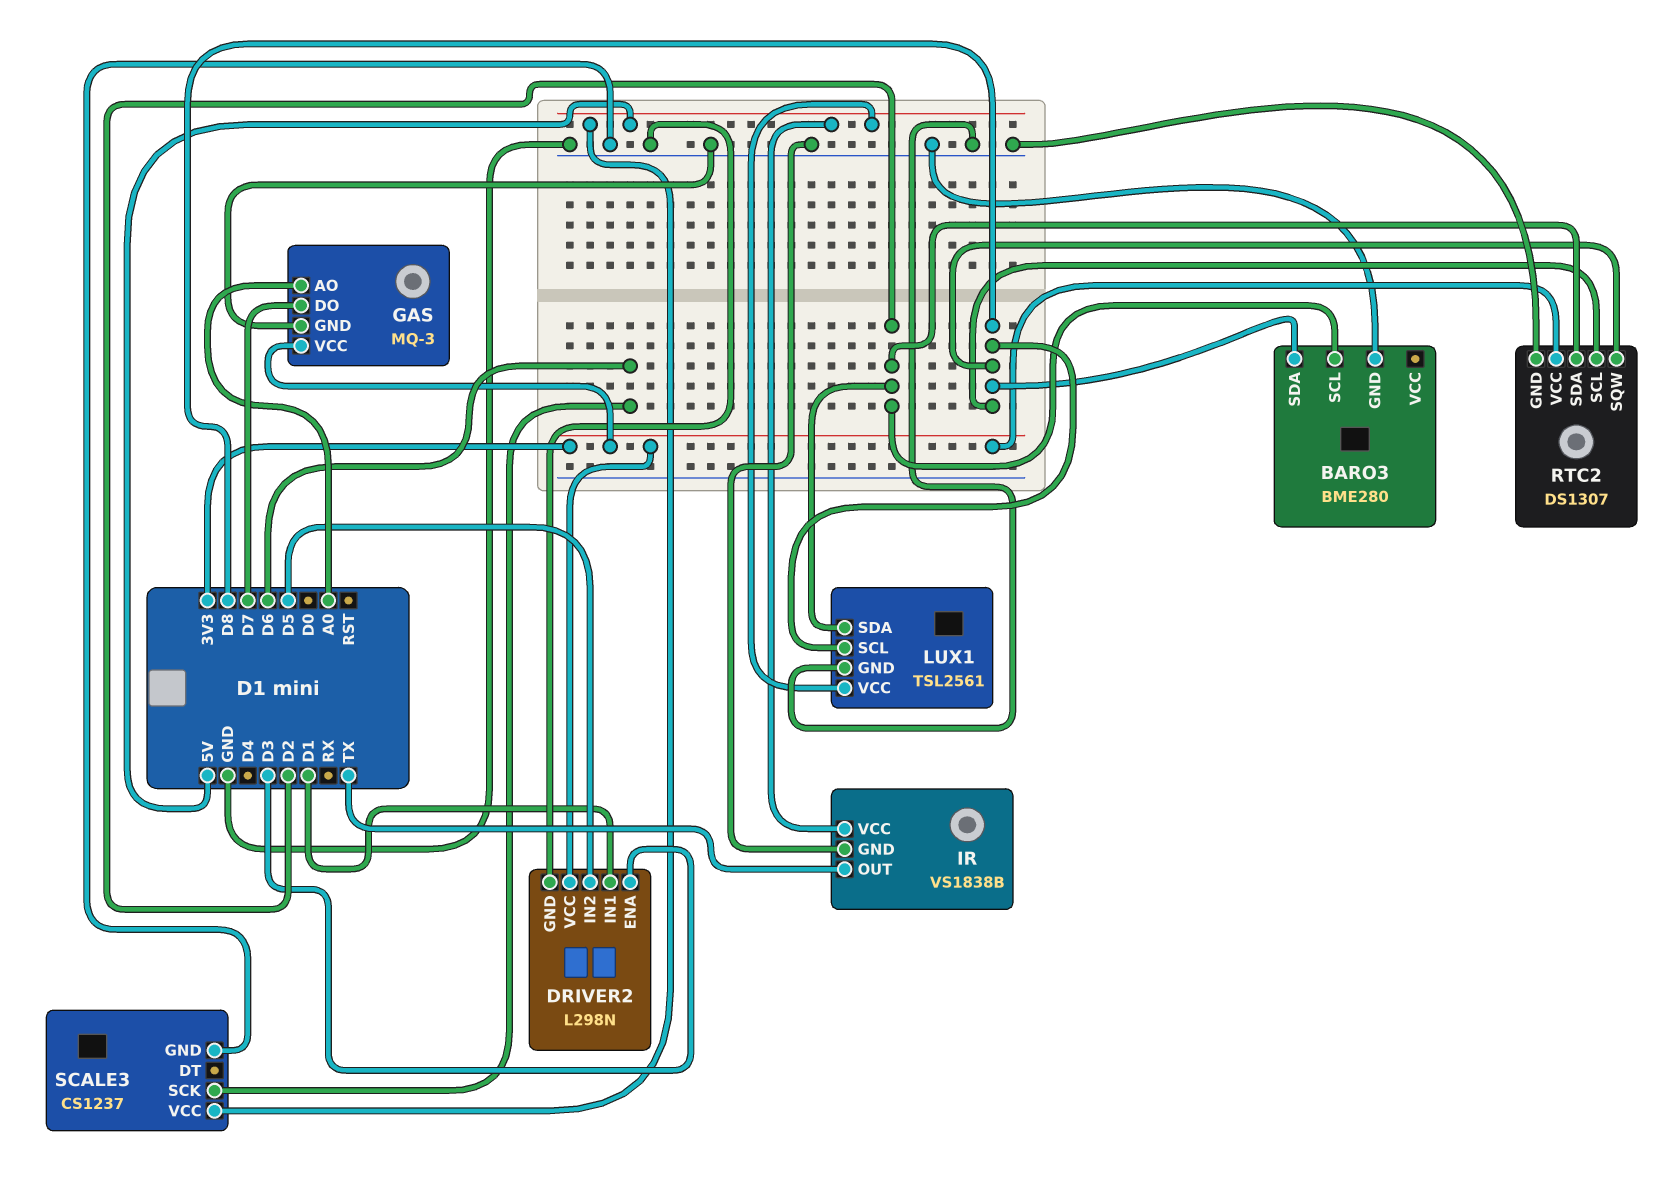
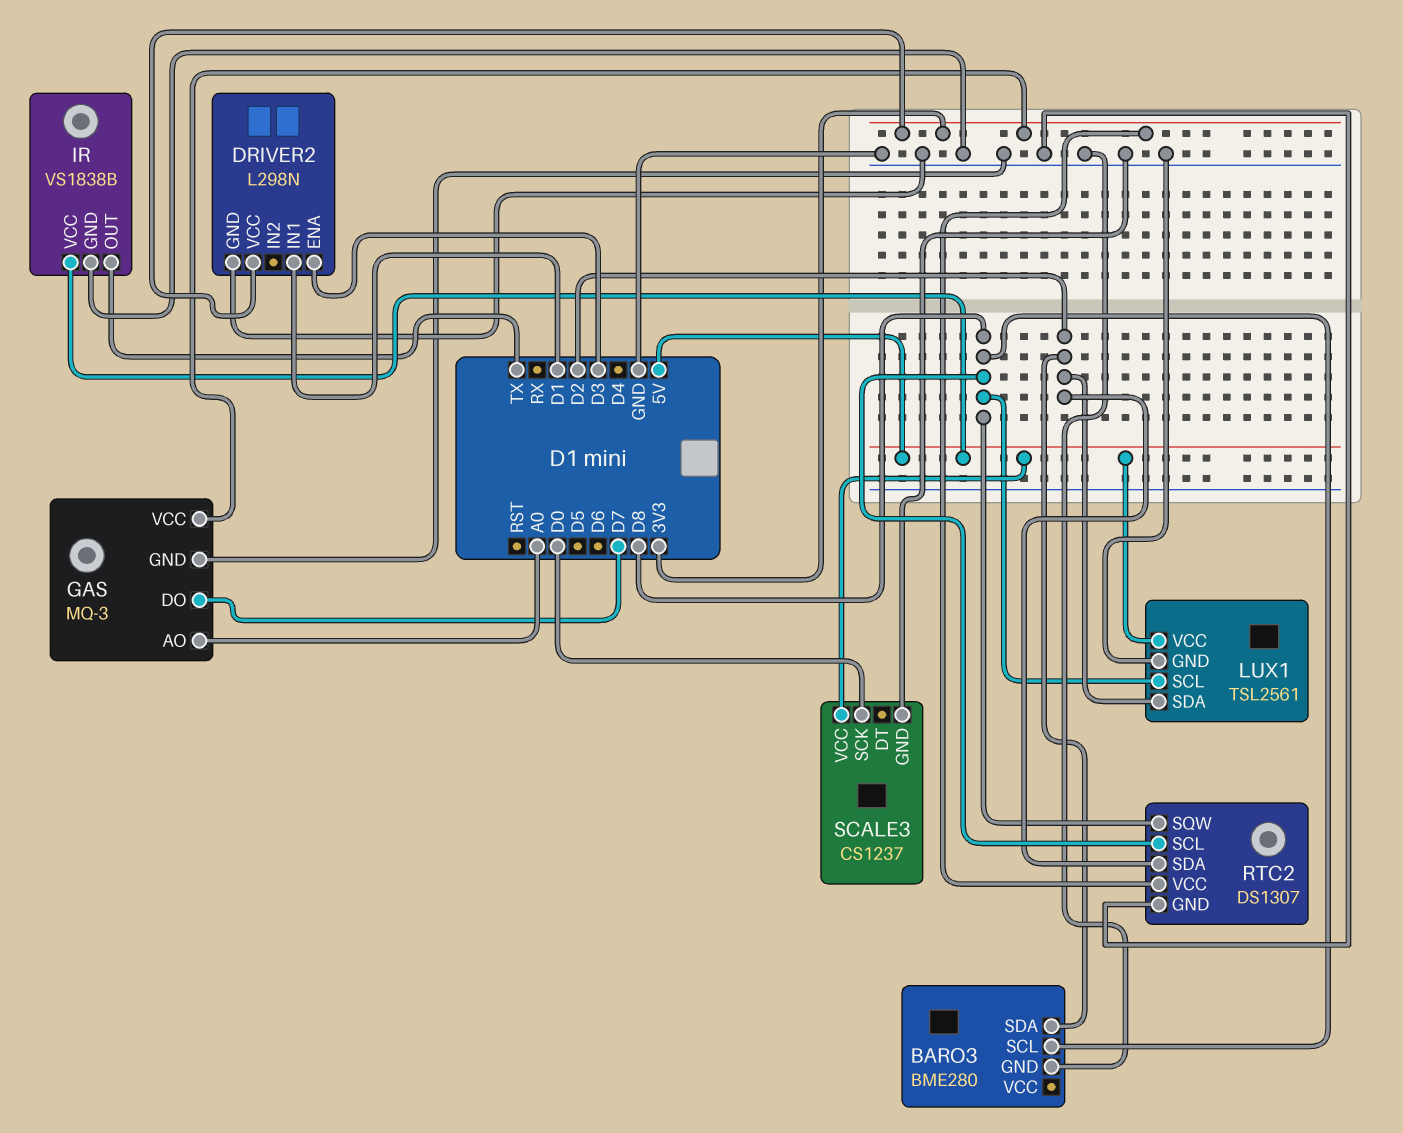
BARO3 pin SCL: D2 -> D8
BARO3 pin SDA: D8 -> D2
DRIVER2 pin IN2: D5 -> none
SCALE3 pin SCK: D6 -> D0

